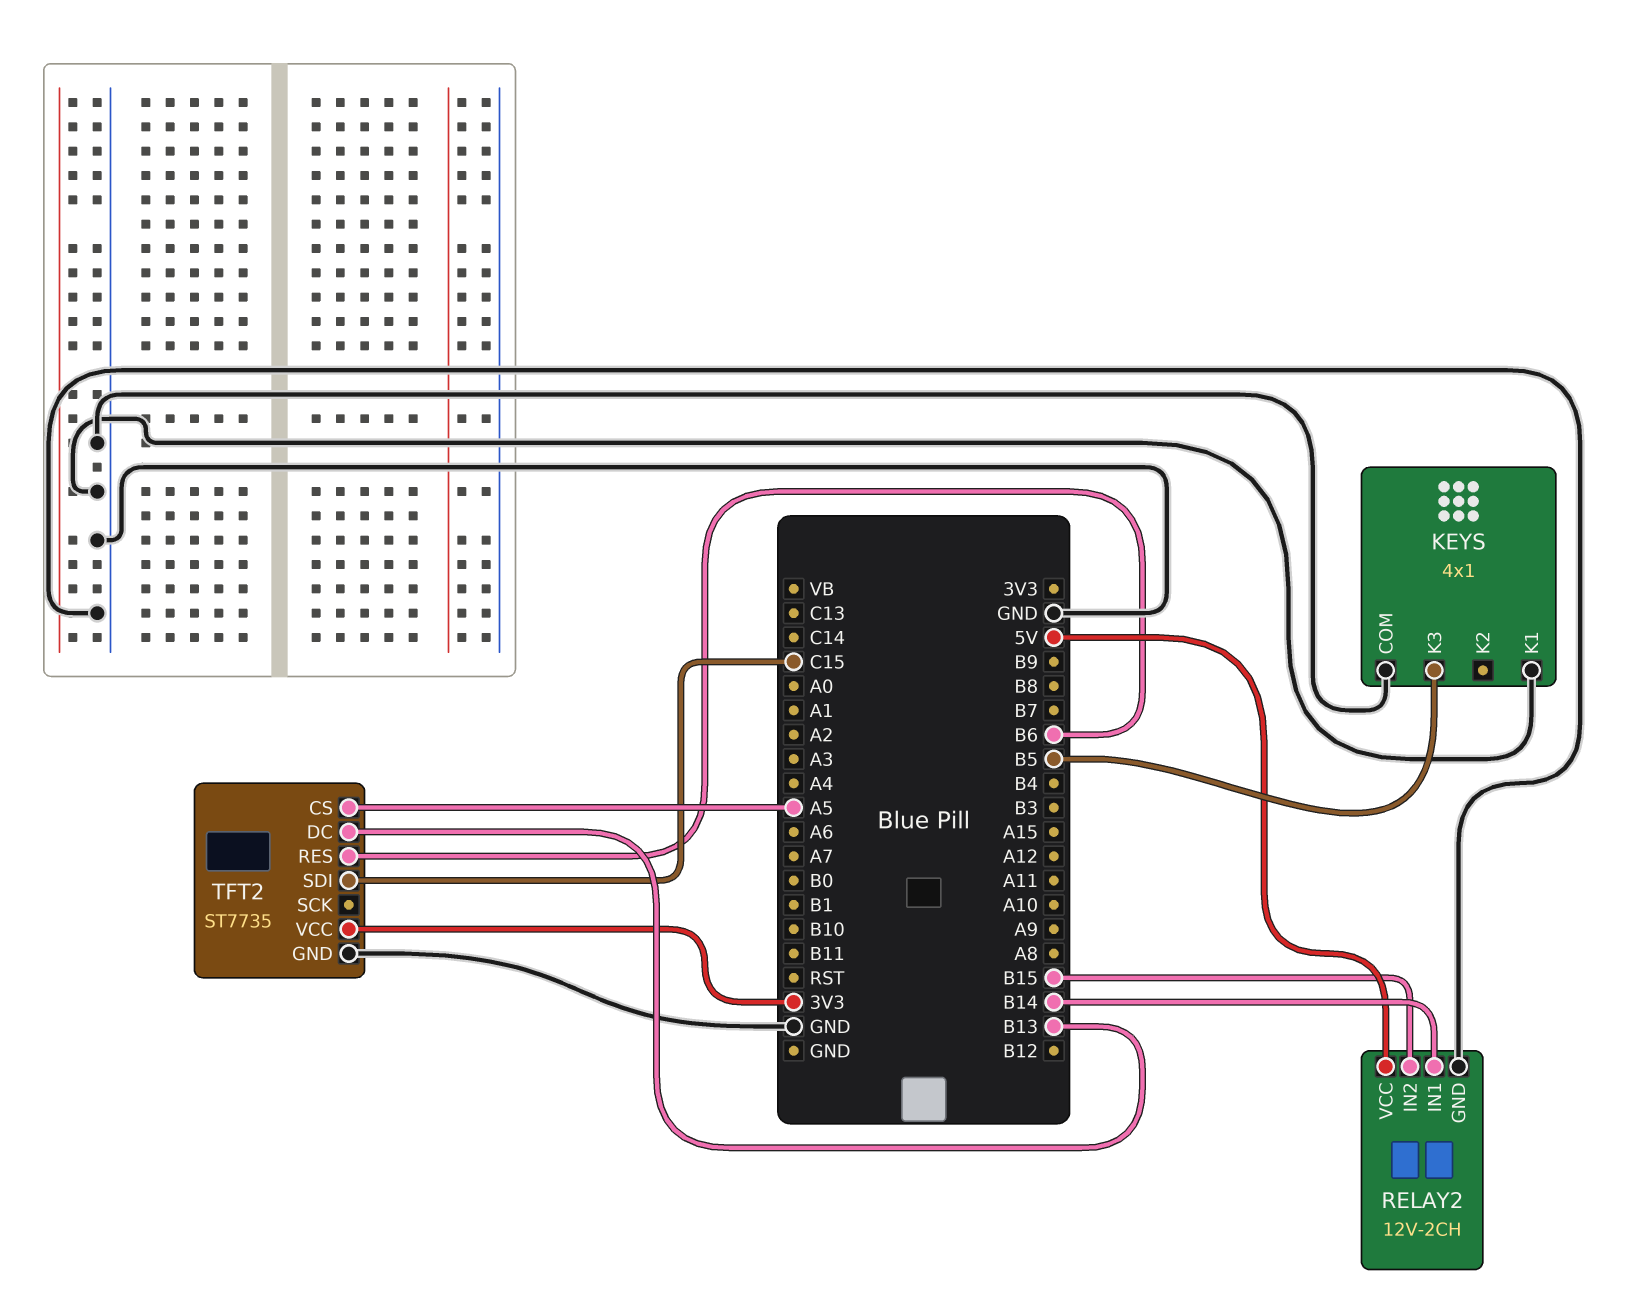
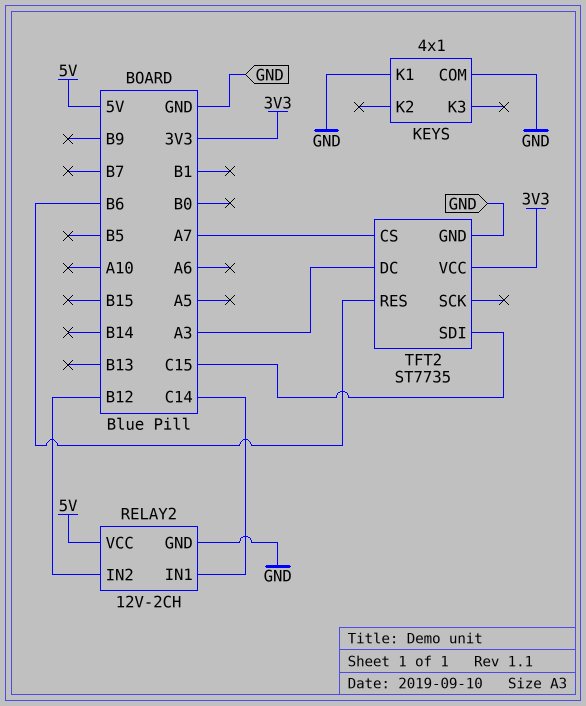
KEYS pin K3: B5 -> none
RELAY2 pin IN1: B14 -> C14
RELAY2 pin IN2: B15 -> B12
TFT2 pin CS: A5 -> A7
TFT2 pin DC: B13 -> A3

